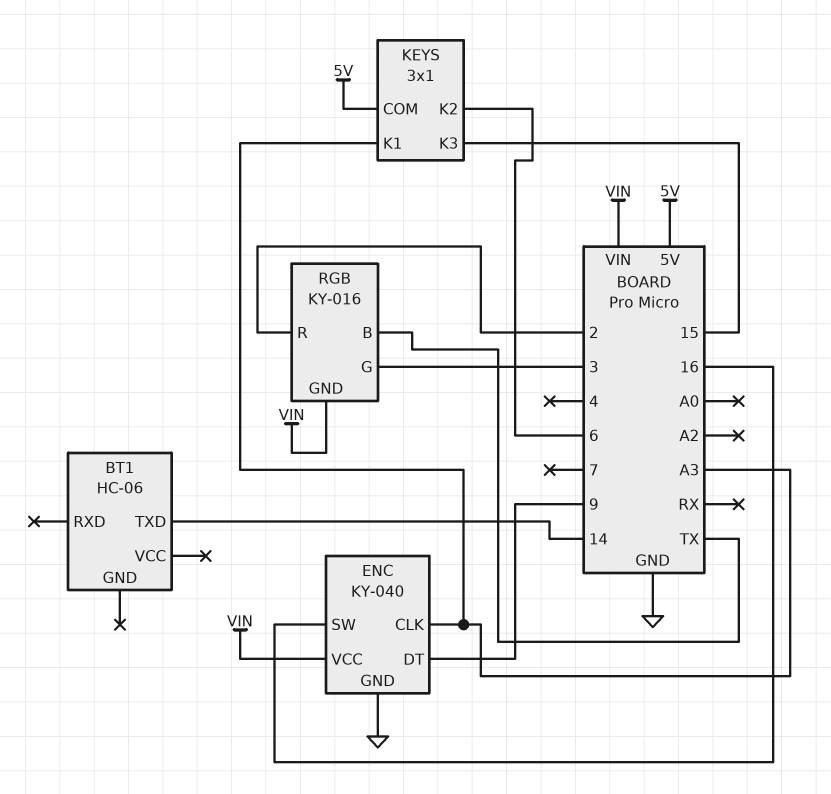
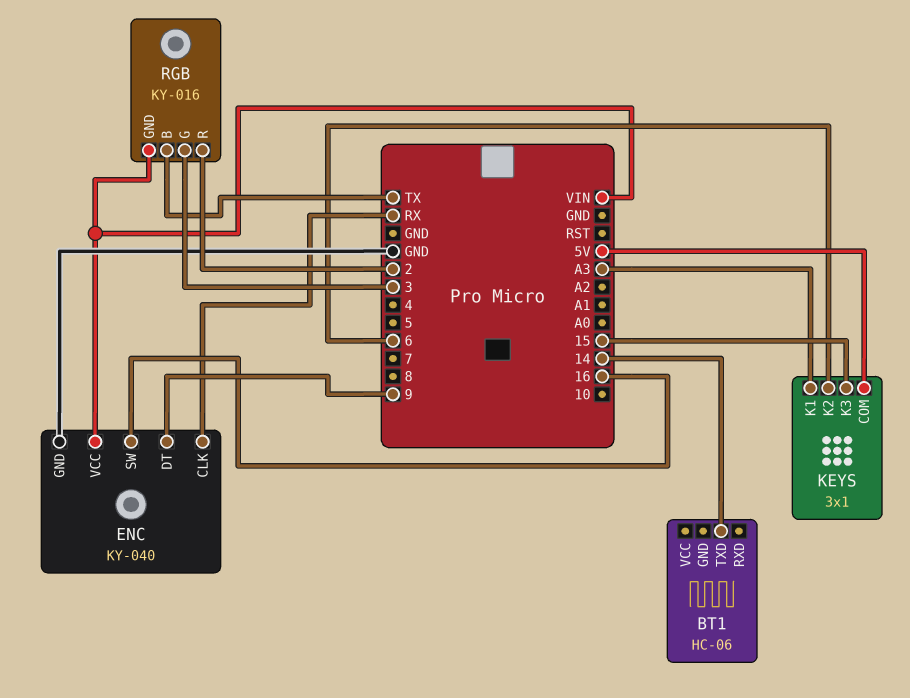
ENC pin CLK: A3 -> RX

